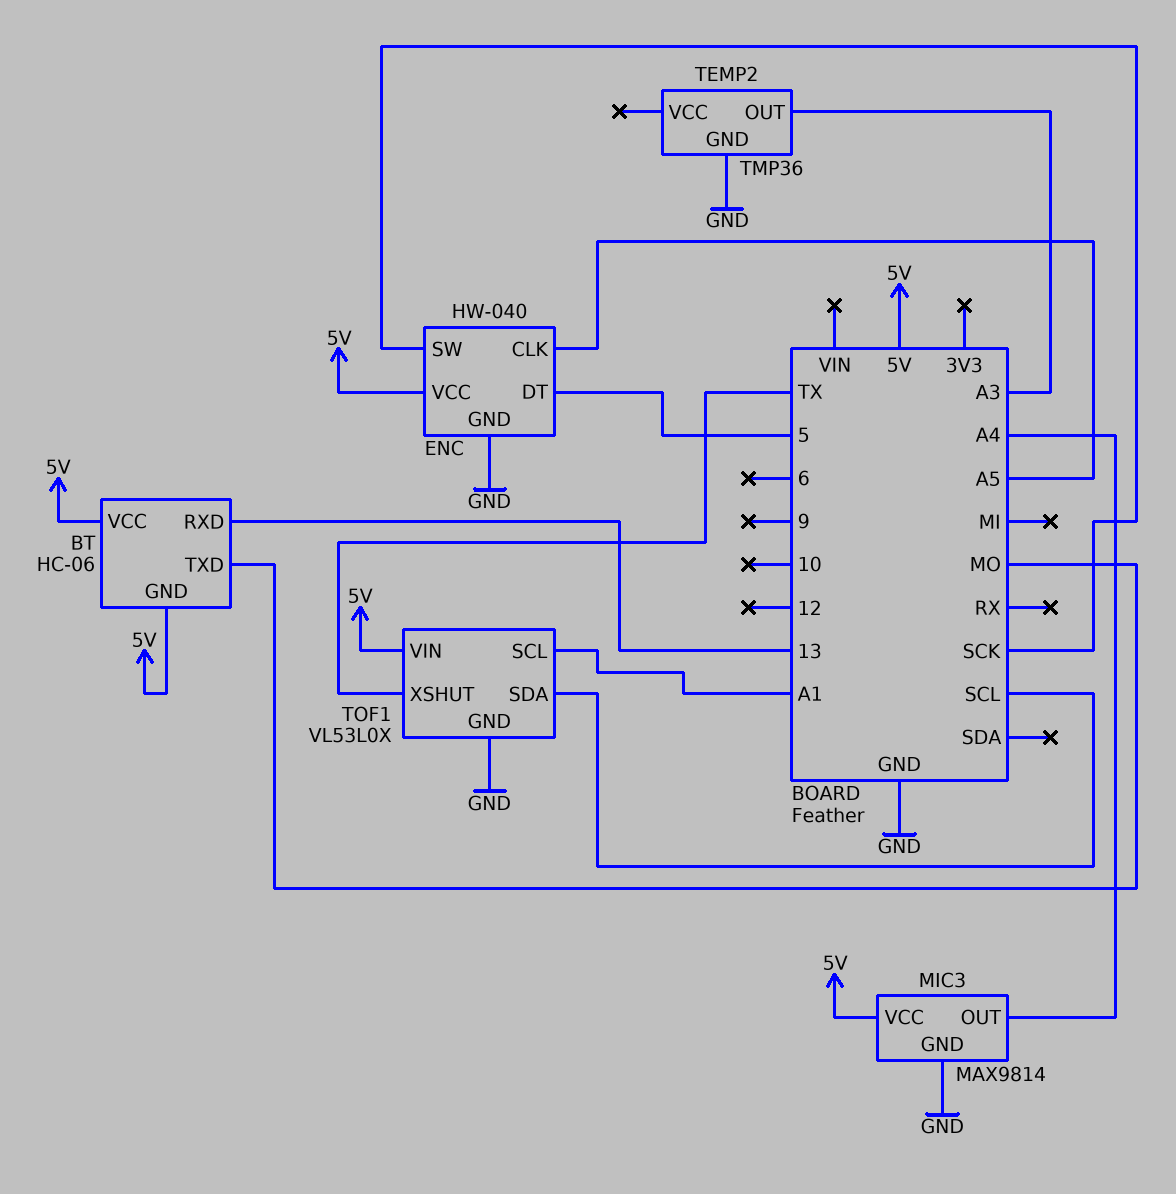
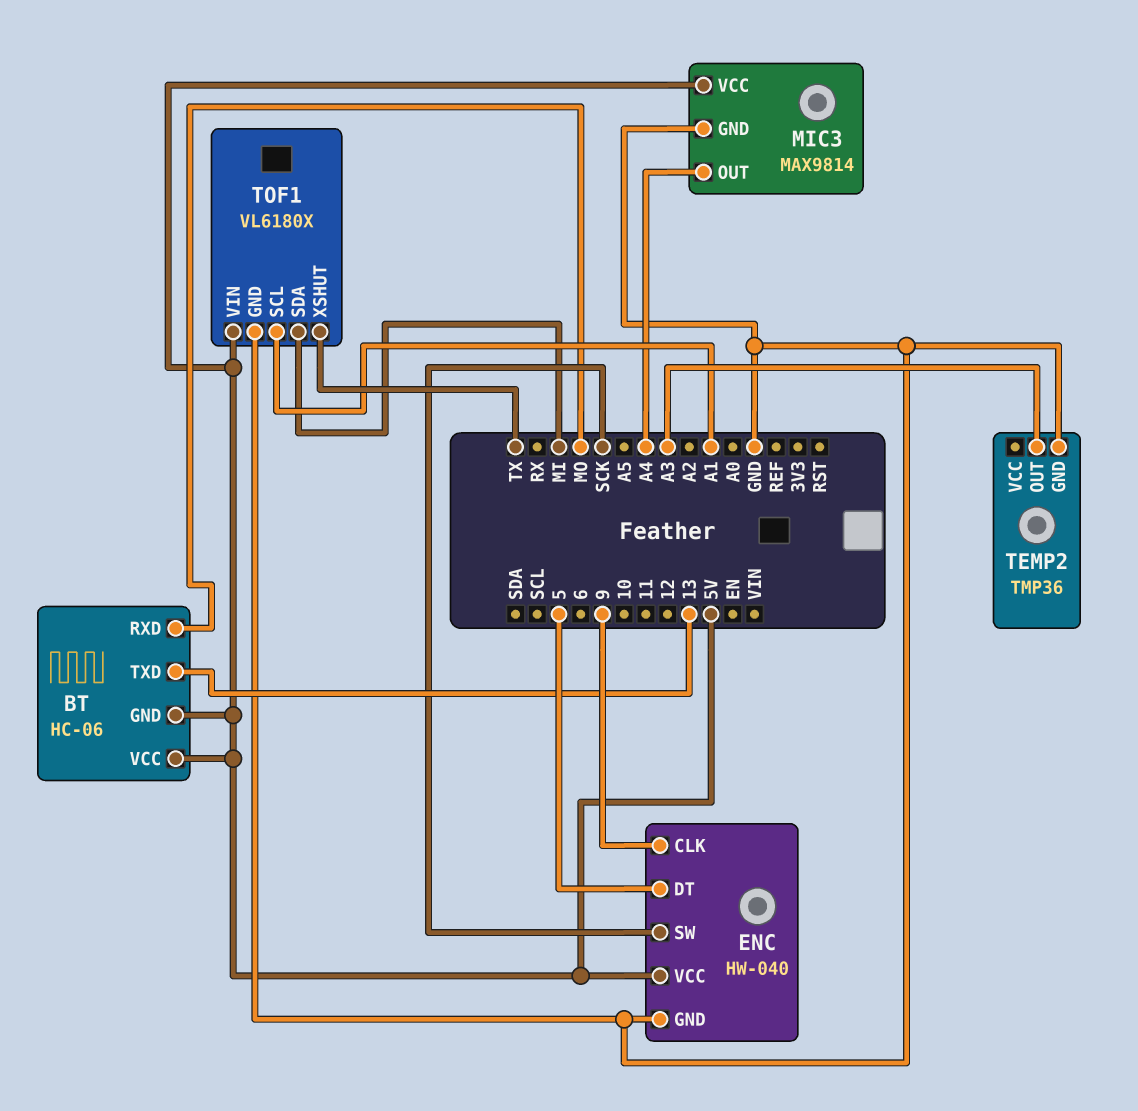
BT pin RXD: 13 -> MO
BT pin TXD: MO -> 13
ENC pin CLK: A5 -> 9
TOF1: VL53L0X -> VL6180X
TOF1 pin SDA: SCL -> MI

